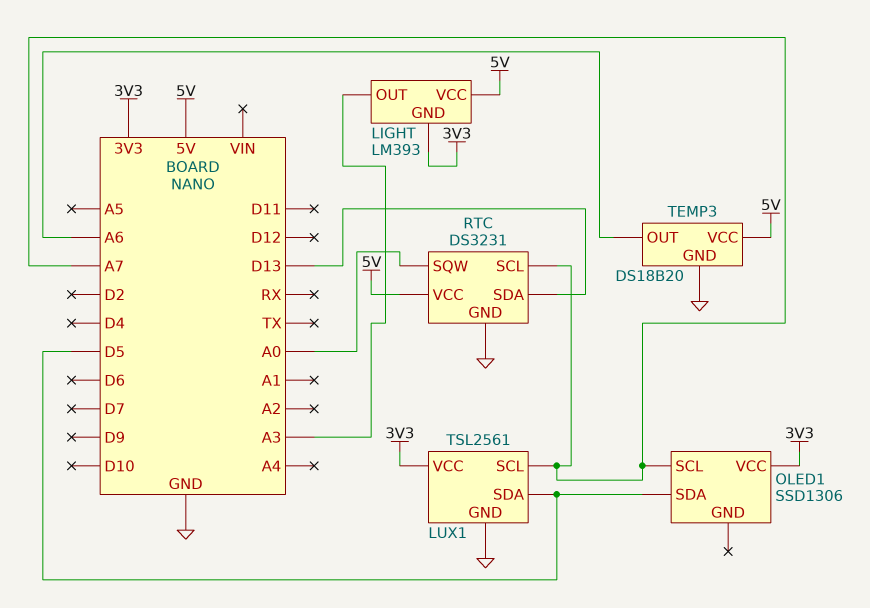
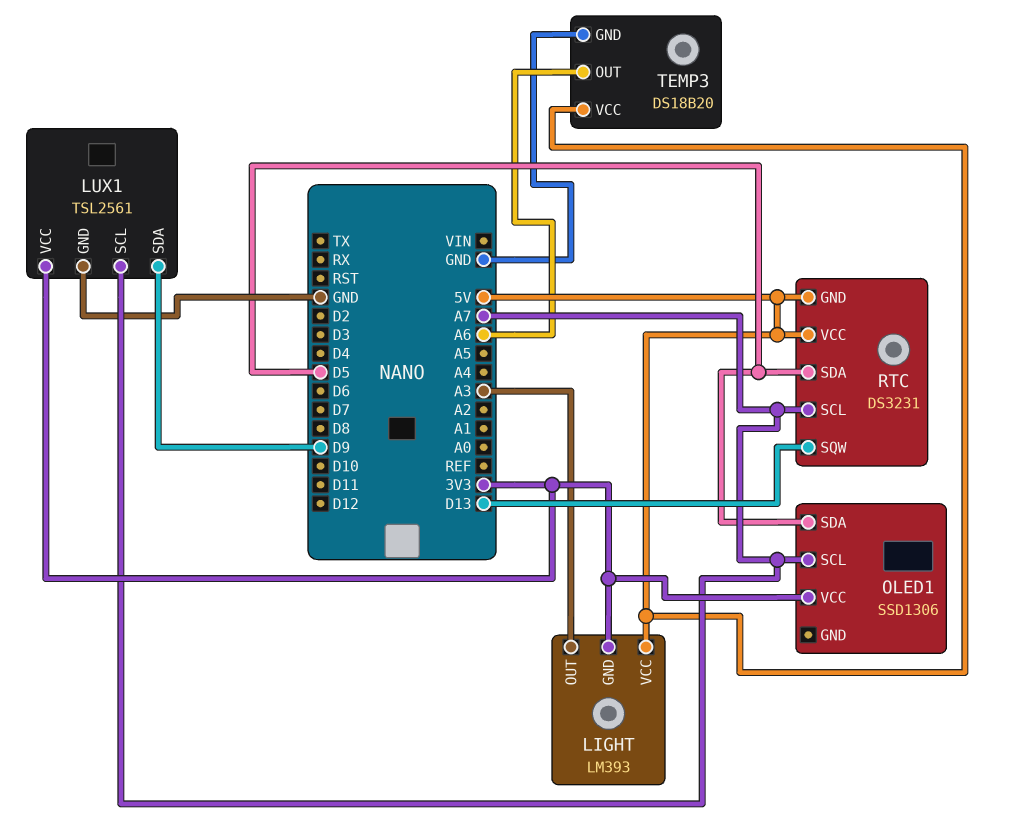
LUX1 pin SDA: D5 -> D9
RTC pin GND: GND -> 5V
RTC pin SDA: D13 -> D5
RTC pin SQW: A0 -> D13

